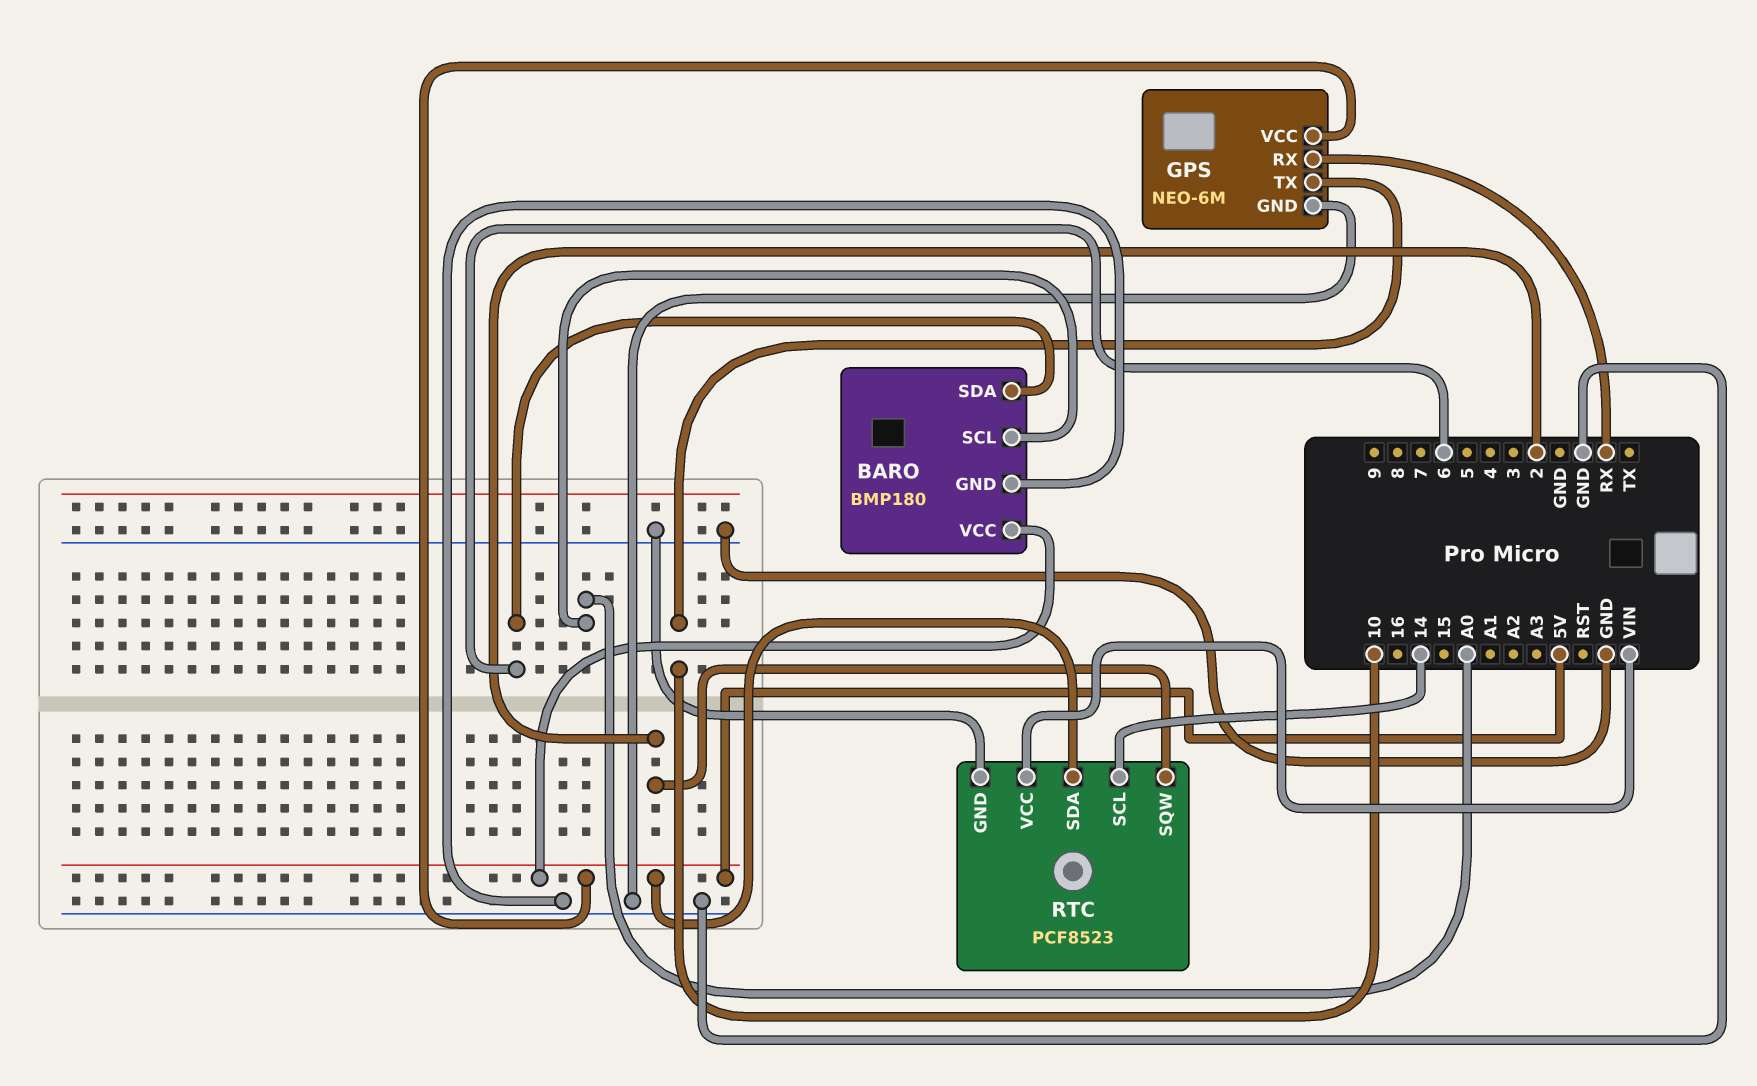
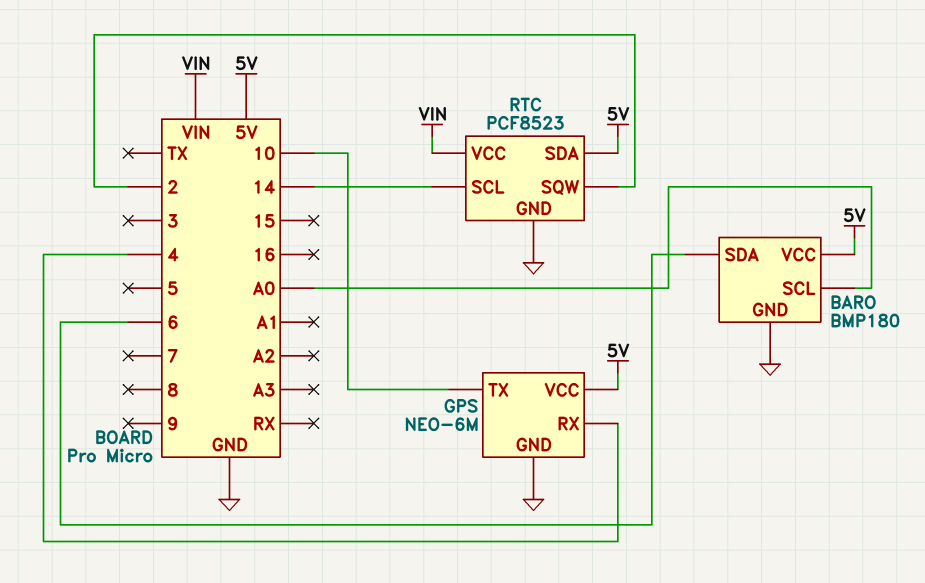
GPS pin RX: RX -> 4

